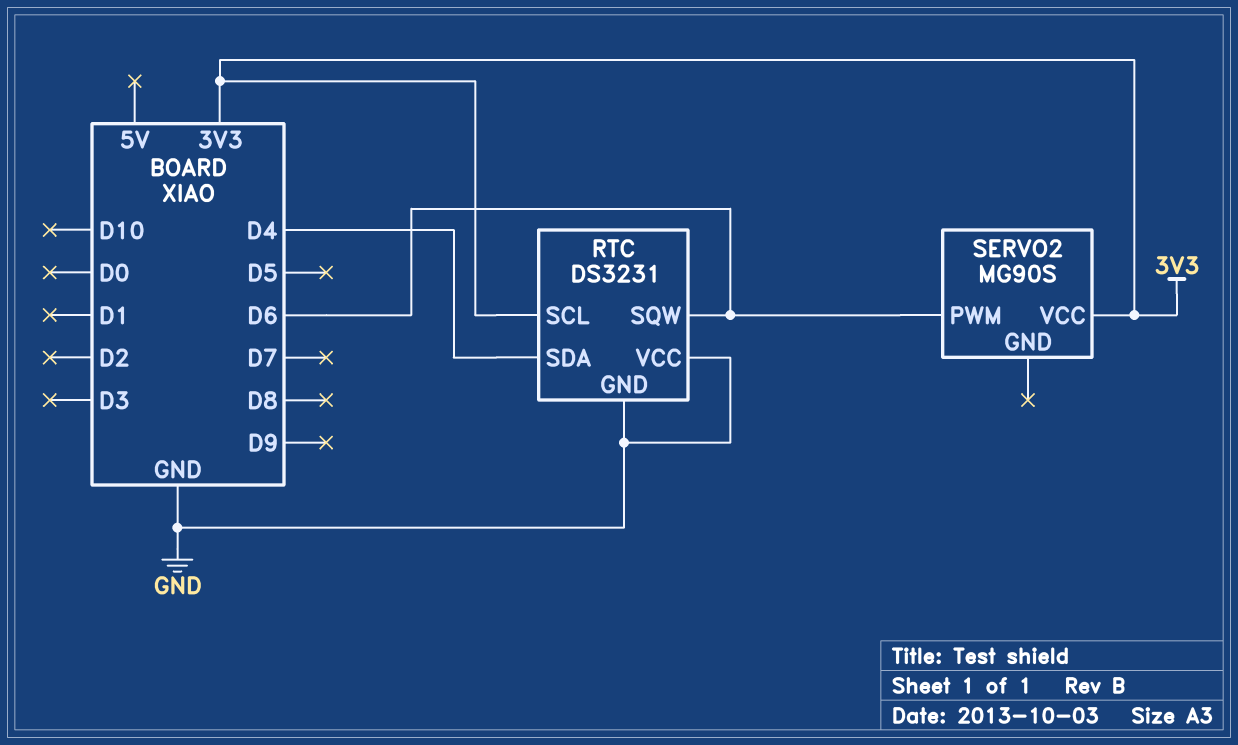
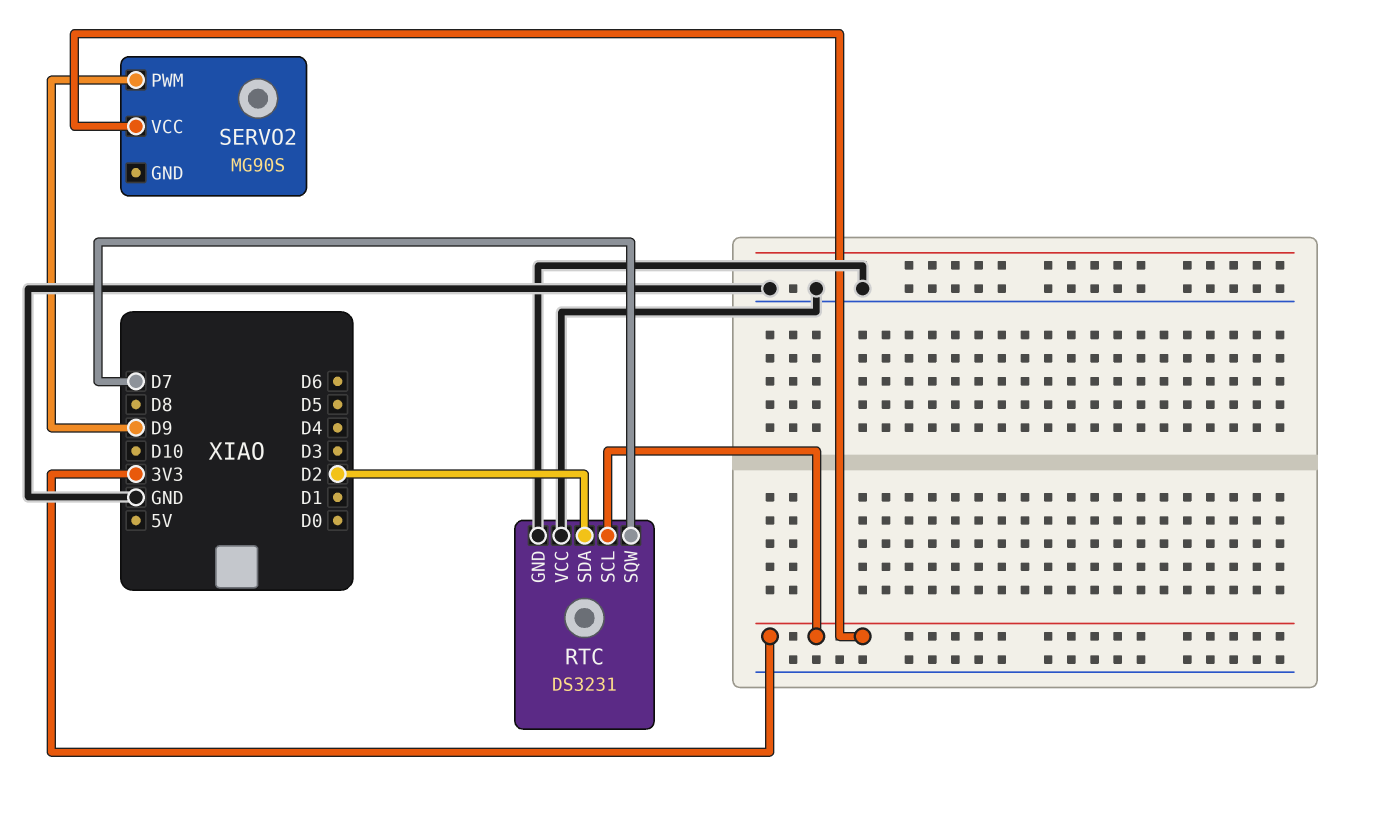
RTC pin SDA: D4 -> D2
RTC pin SQW: D6 -> D7
SERVO2 pin PWM: D6 -> D9

